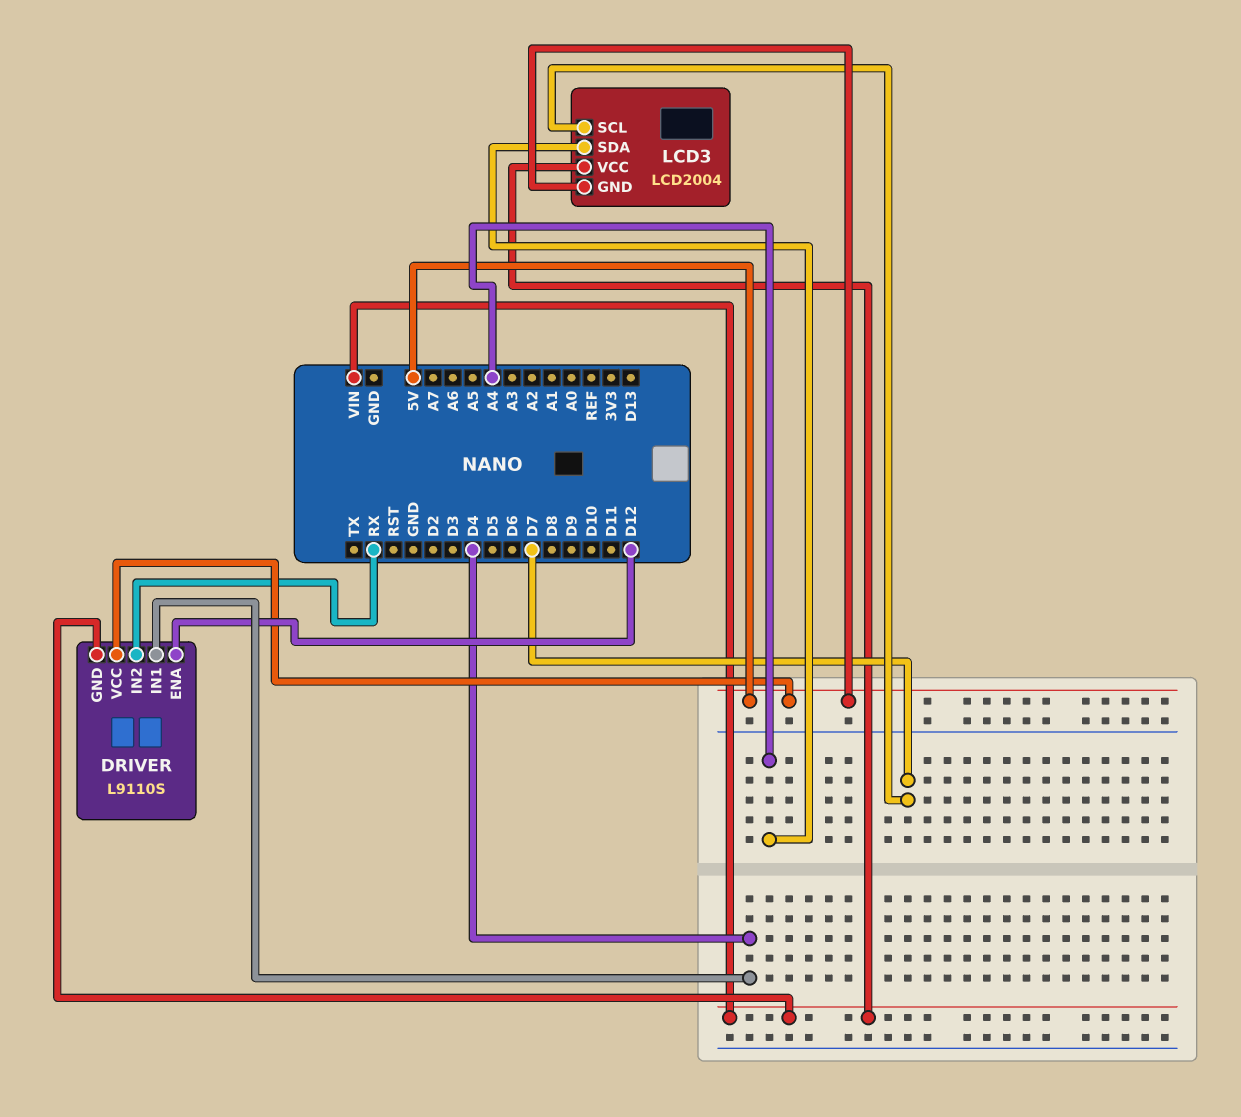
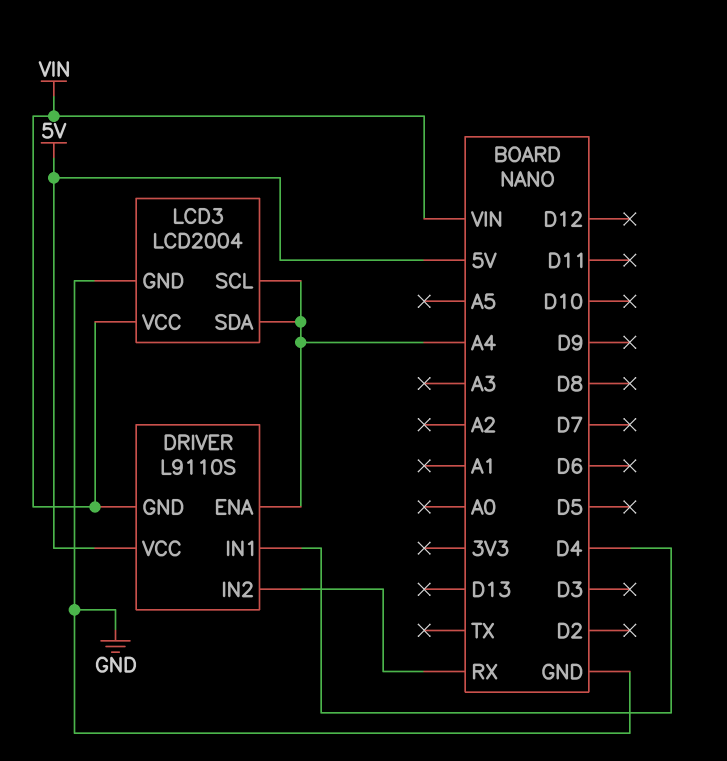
DRIVER pin ENA: D12 -> A4
LCD3 pin GND: 5V -> GND
LCD3 pin SCL: D7 -> A4

